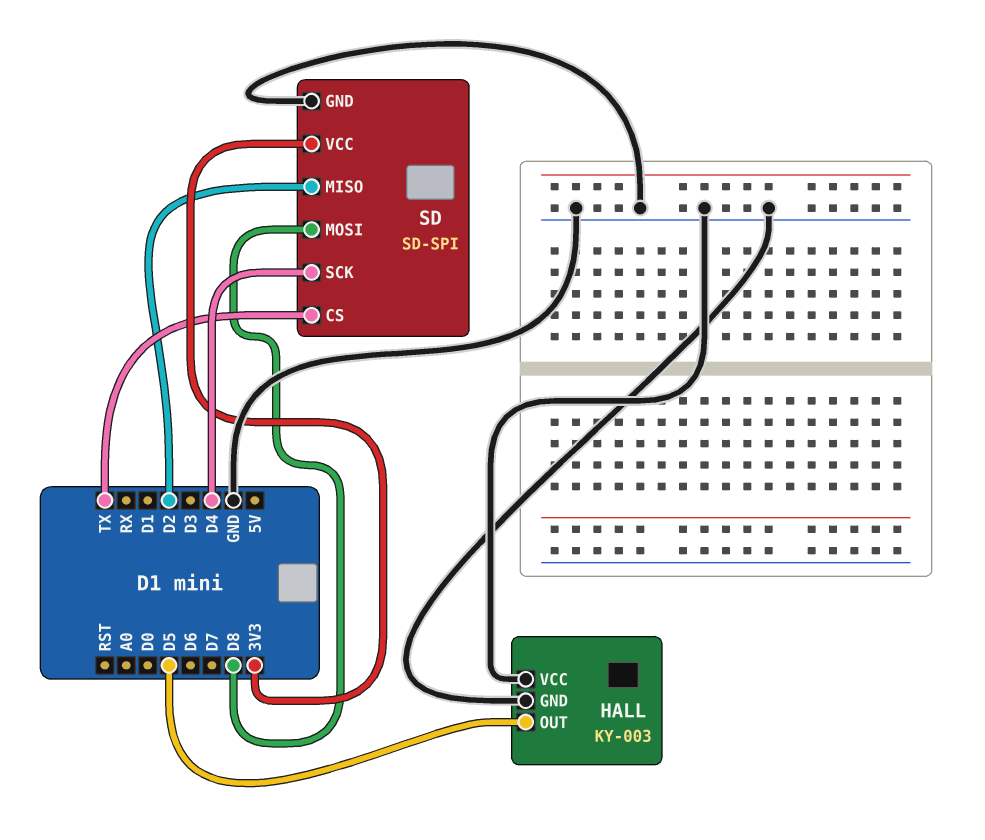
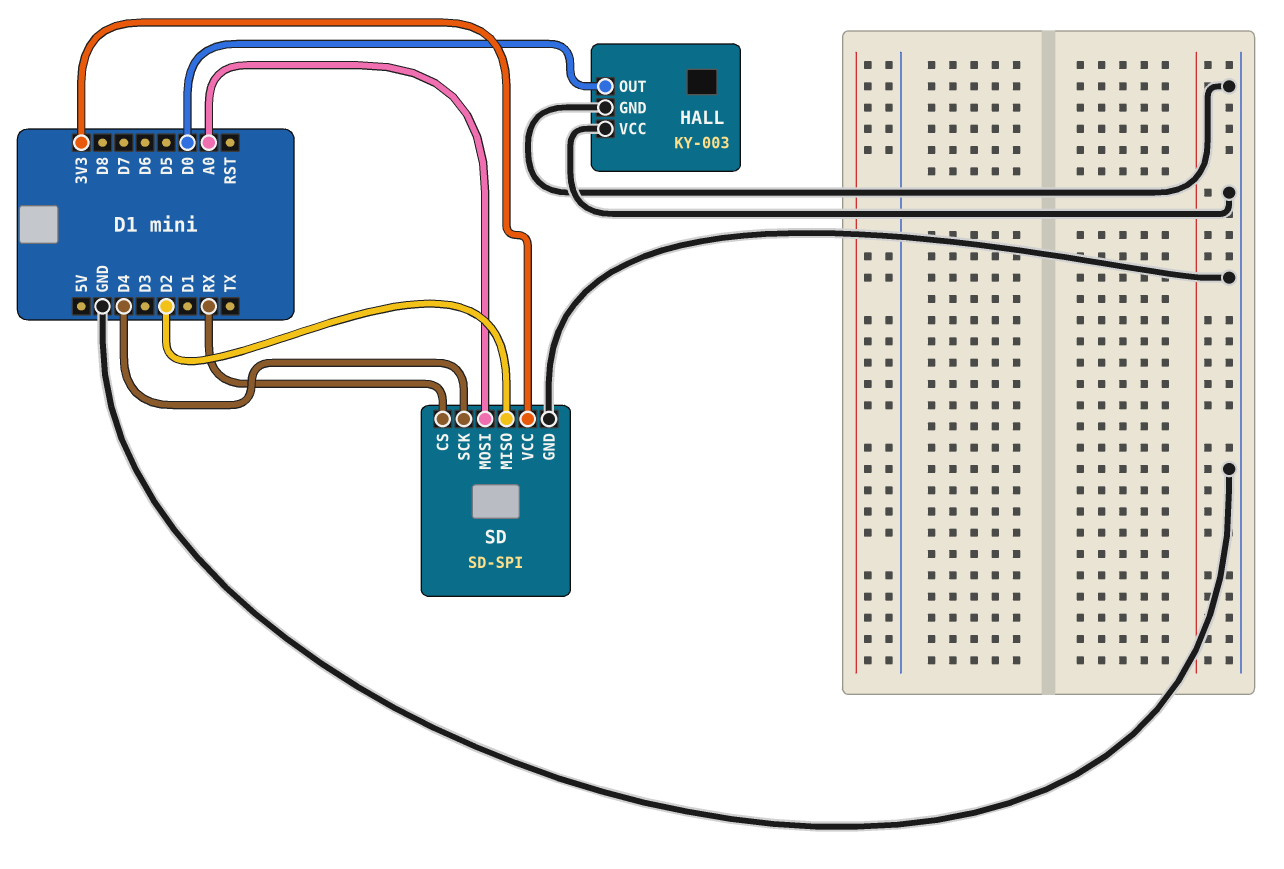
HALL pin OUT: D5 -> D0
SD pin CS: TX -> RX
SD pin MOSI: D8 -> A0

